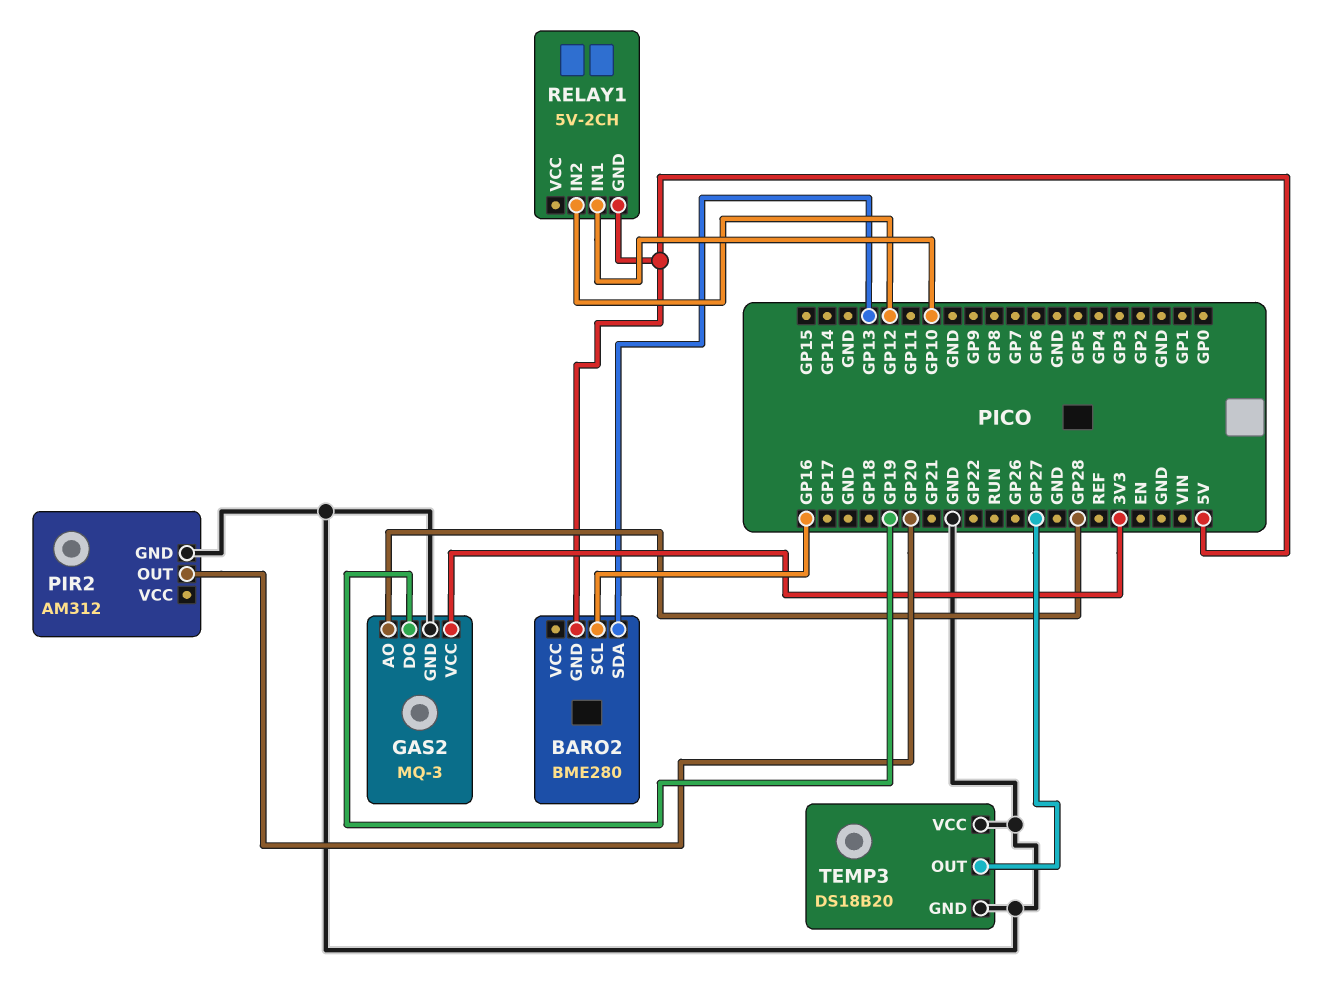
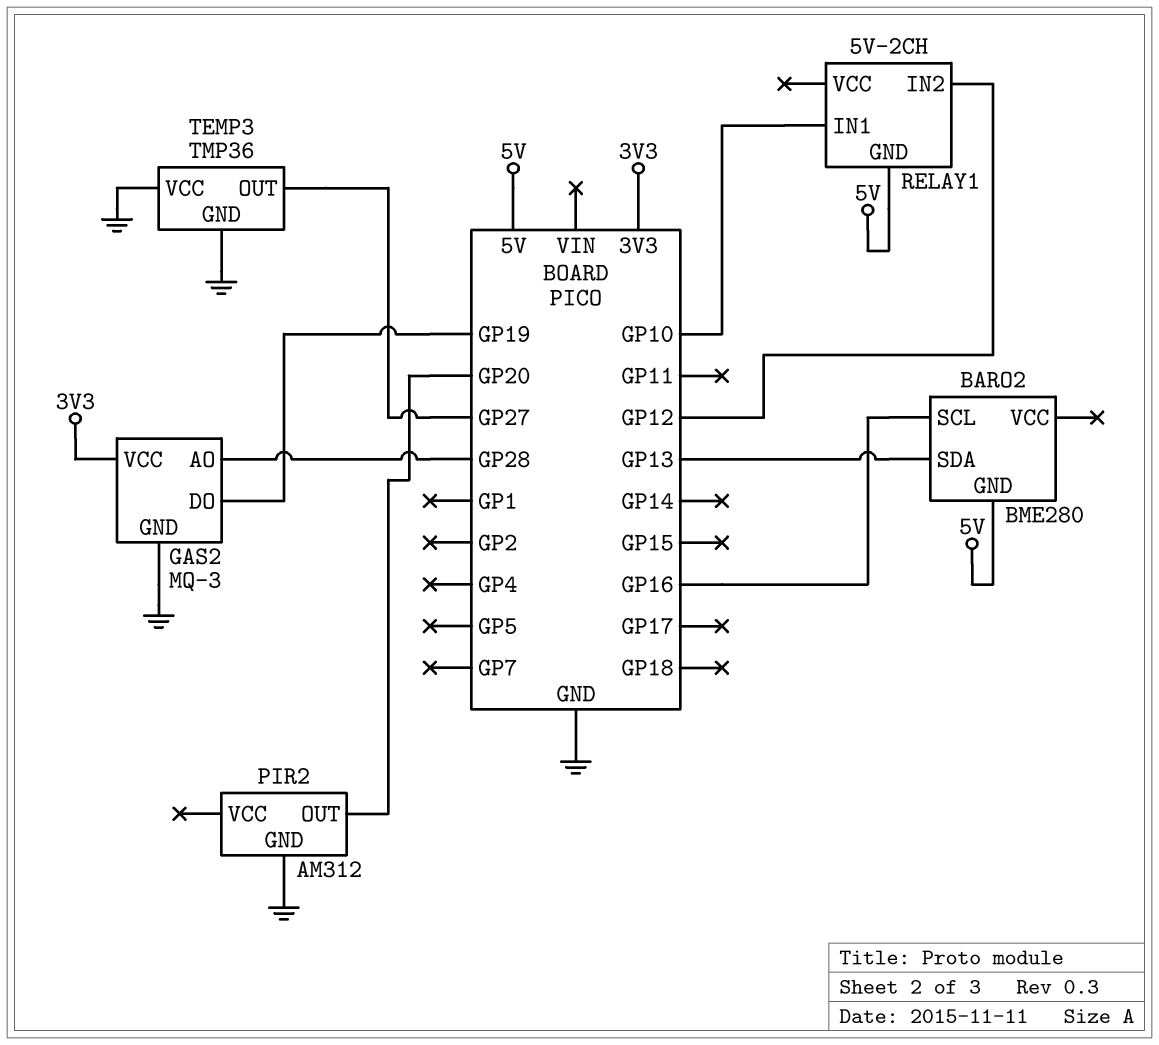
TEMP3: DS18B20 -> TMP36

